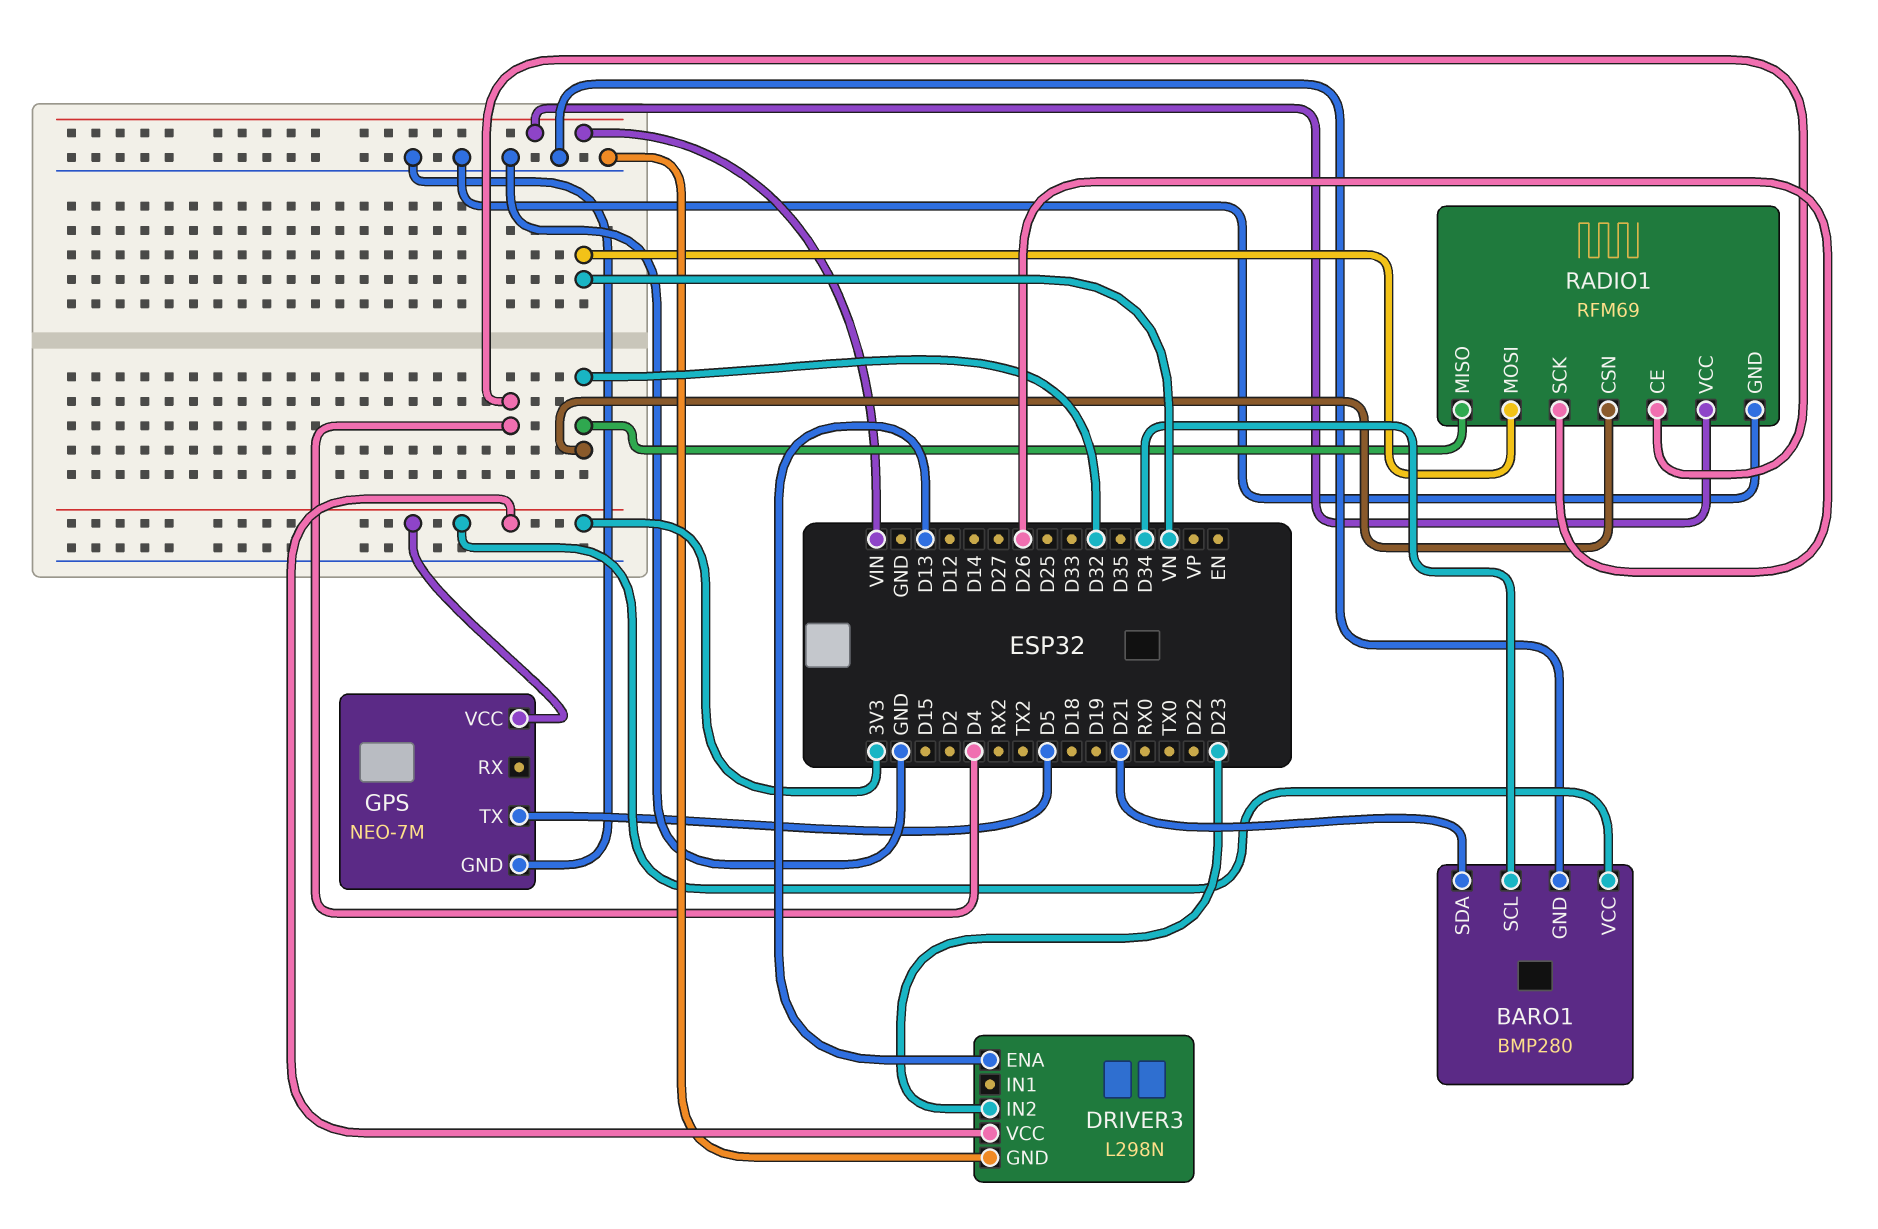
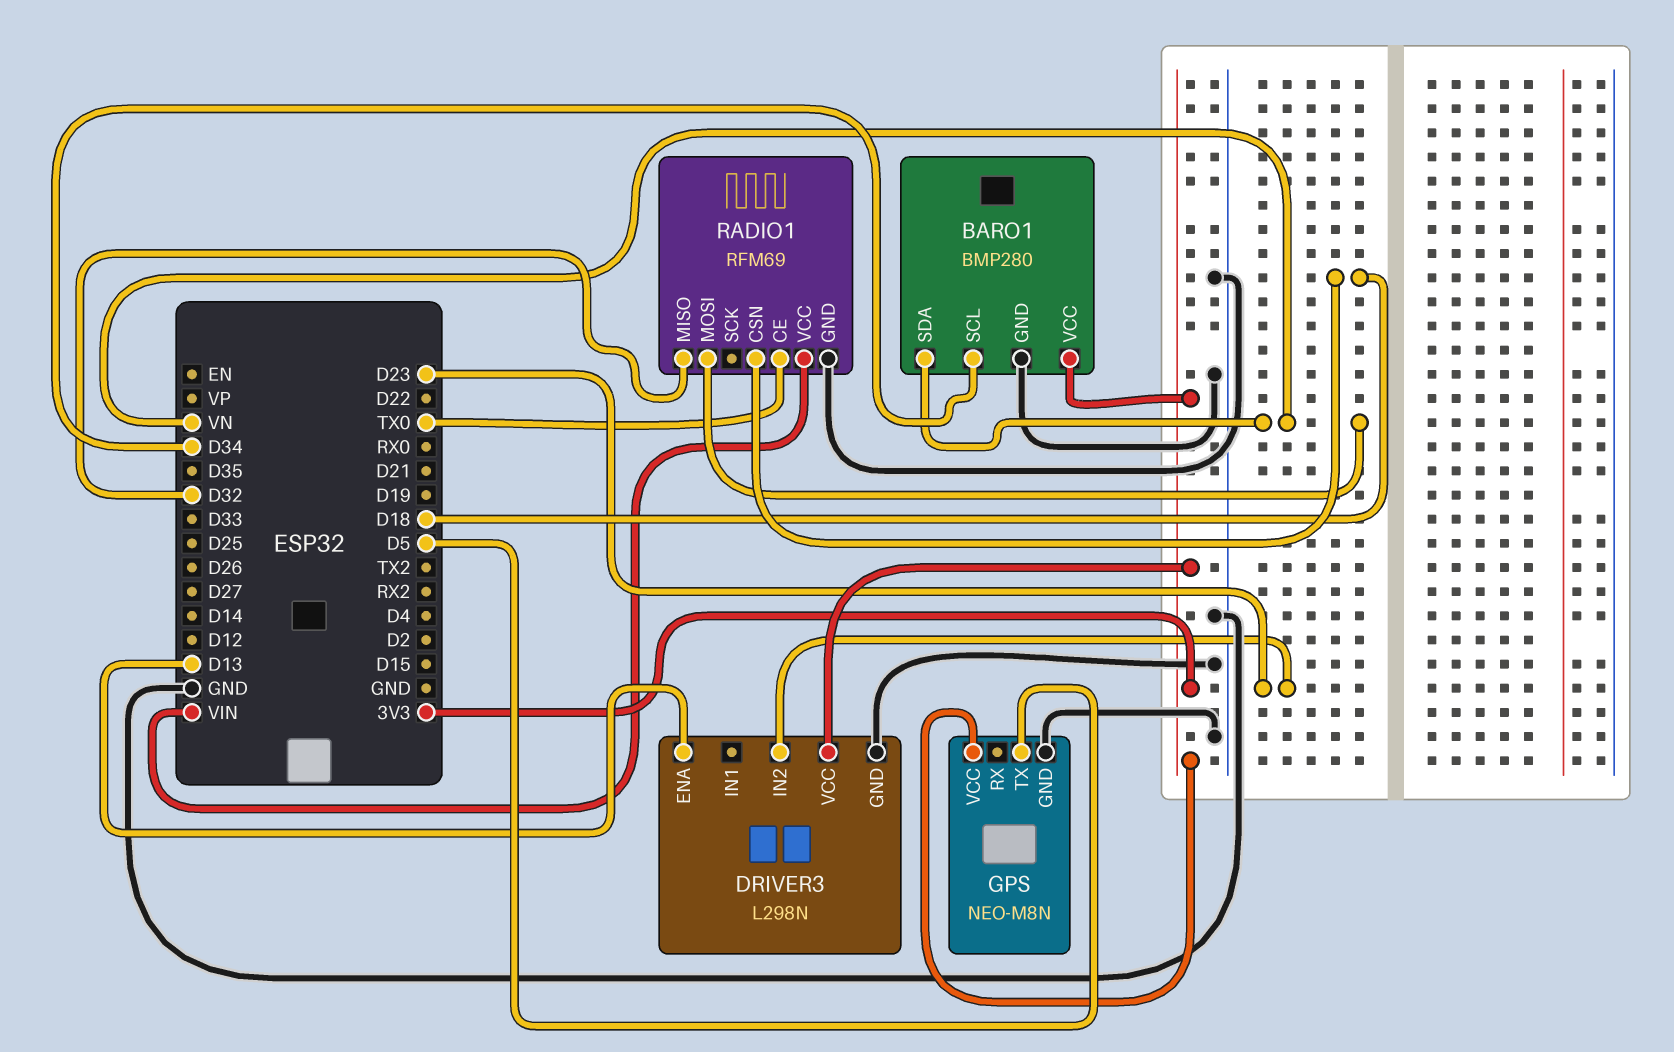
BARO1 pin SDA: D21 -> VN
GPS: NEO-7M -> NEO-M8N
RADIO1 pin CE: D4 -> TX0
RADIO1 pin CSN: D32 -> D18
RADIO1 pin SCK: D26 -> none

